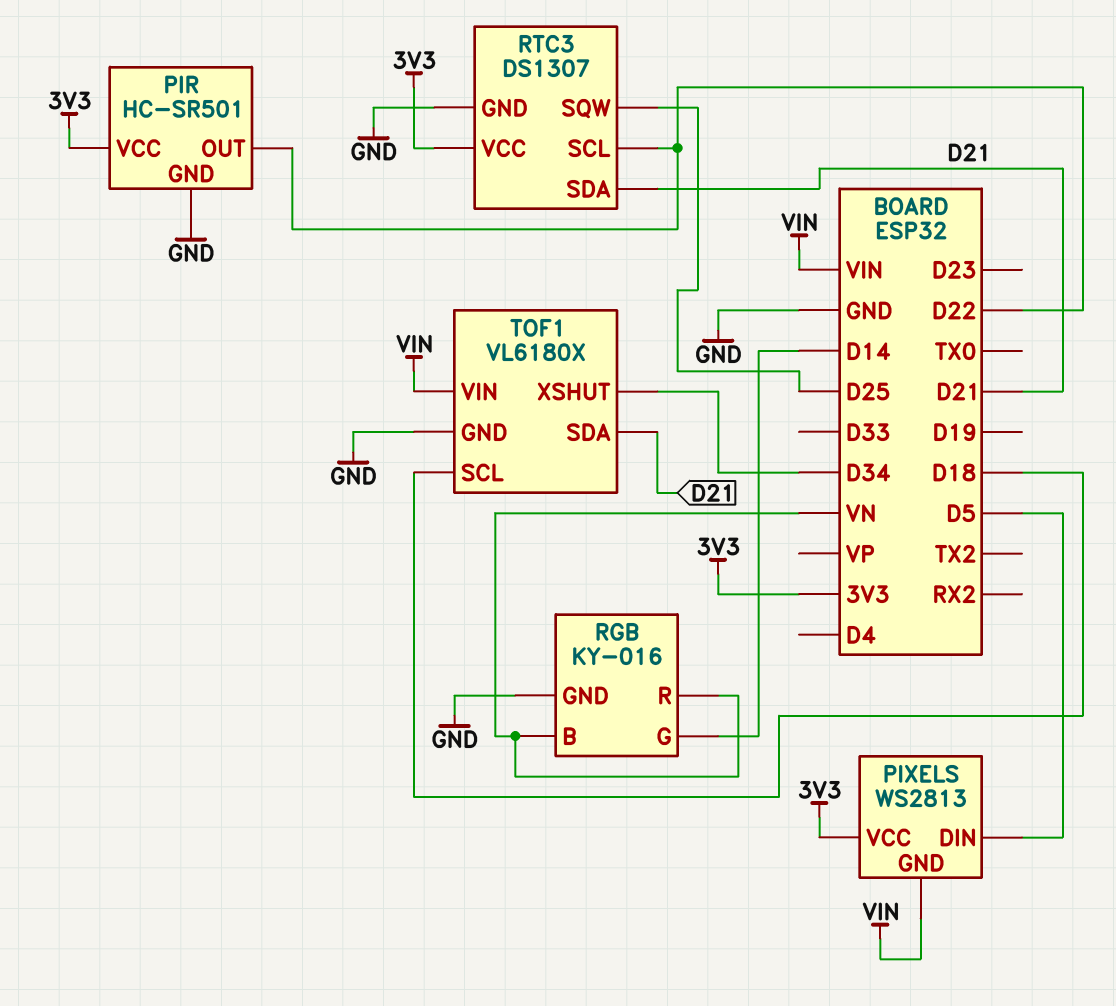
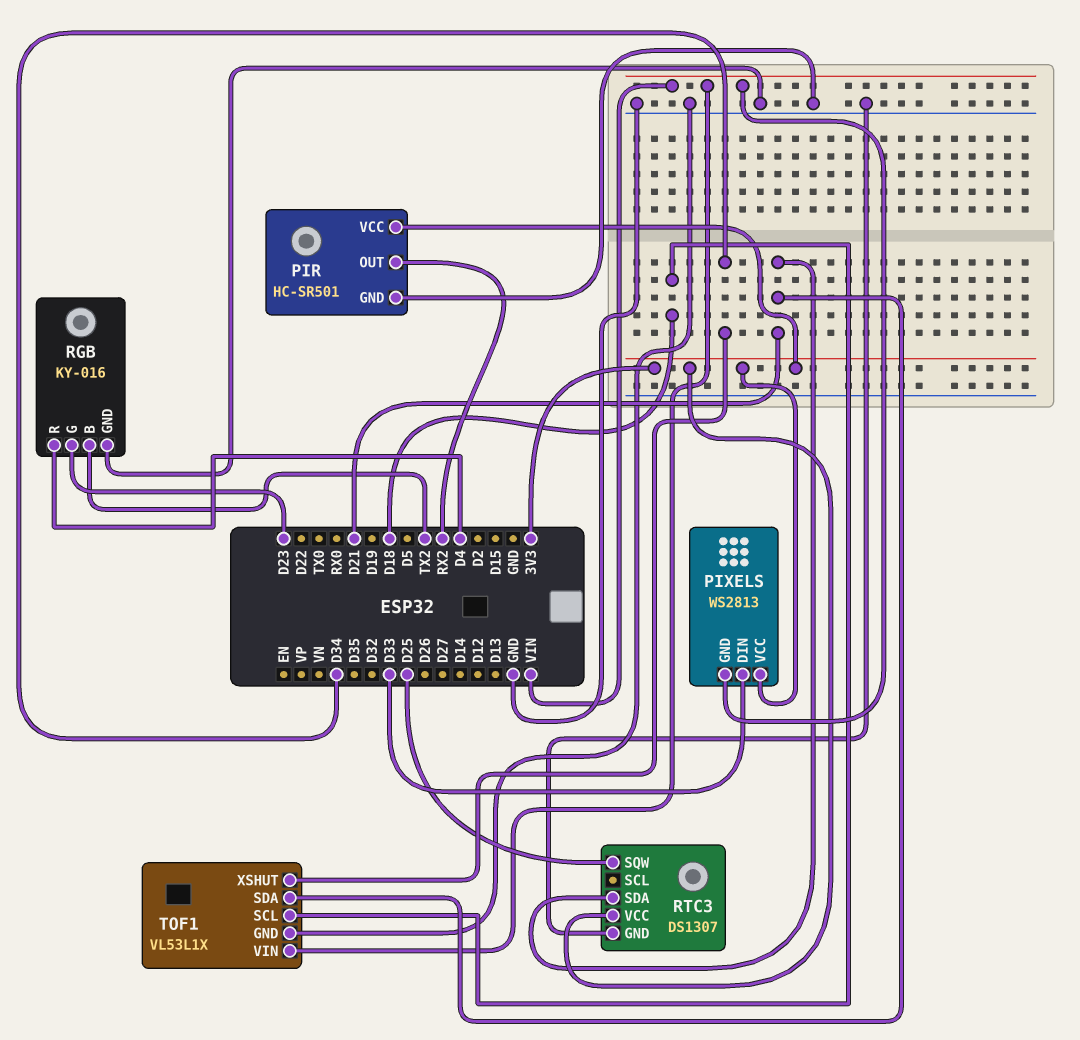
PIR pin OUT: D22 -> RX2
PIXELS pin DIN: D5 -> D33
RGB pin B: VN -> TX2
RGB pin G: D14 -> D23
RGB pin R: VN -> D4
RTC3 pin SCL: D22 -> none
TOF1: VL6180X -> VL53L1X

